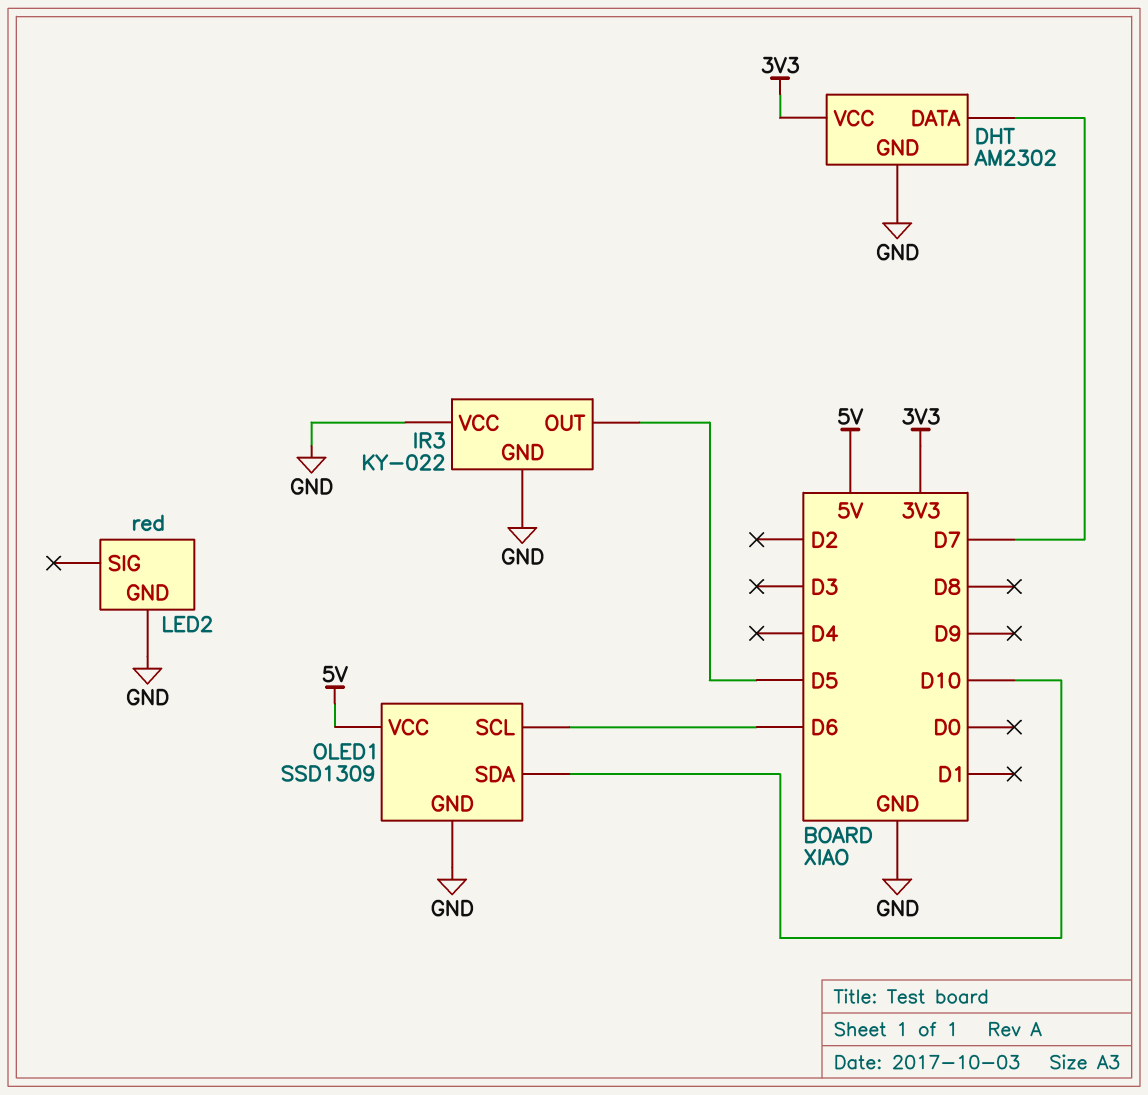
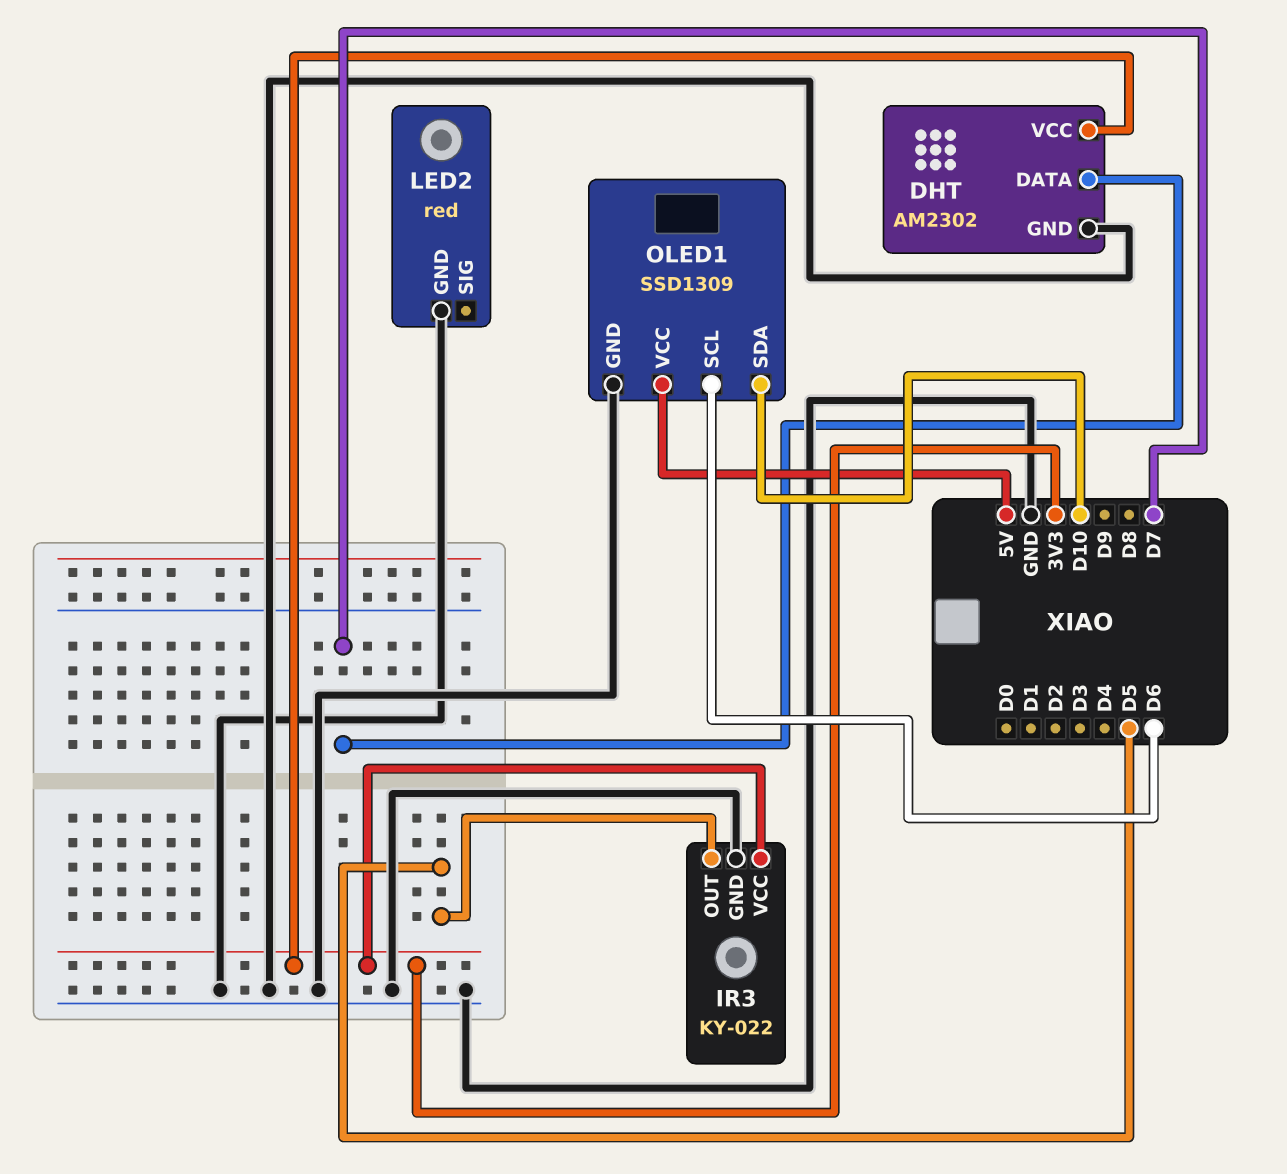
IR3 pin VCC: GND -> 3V3

